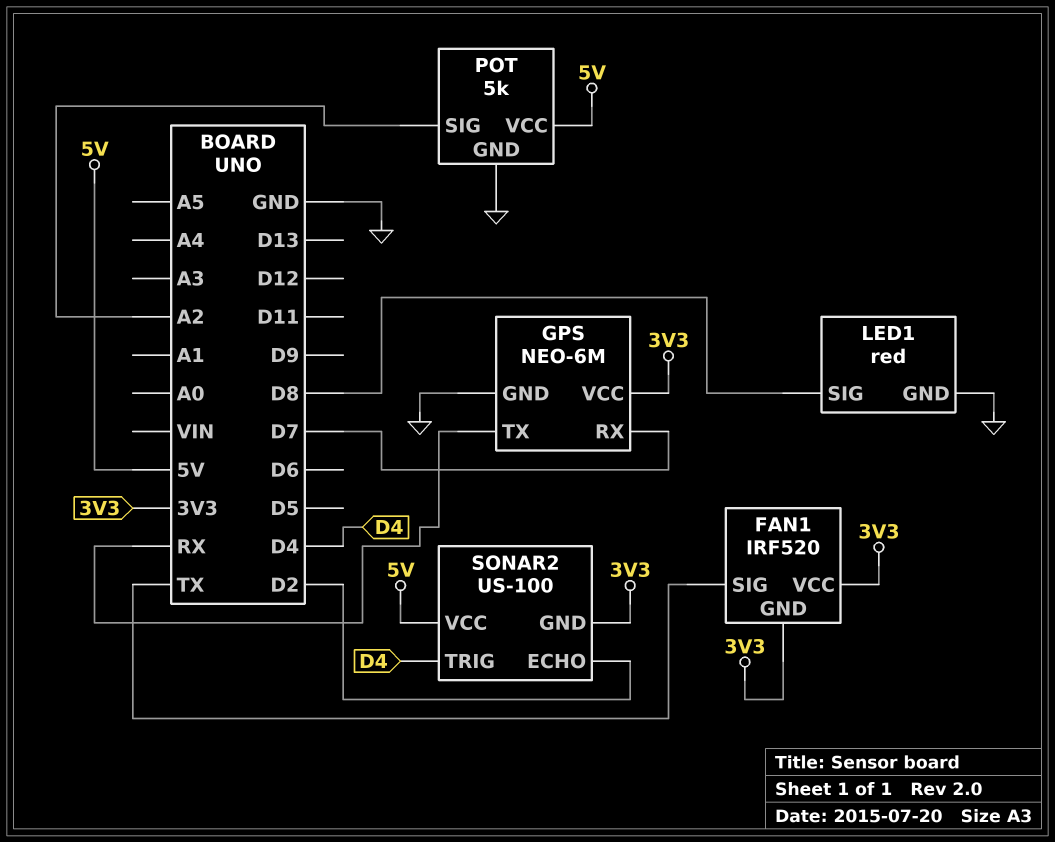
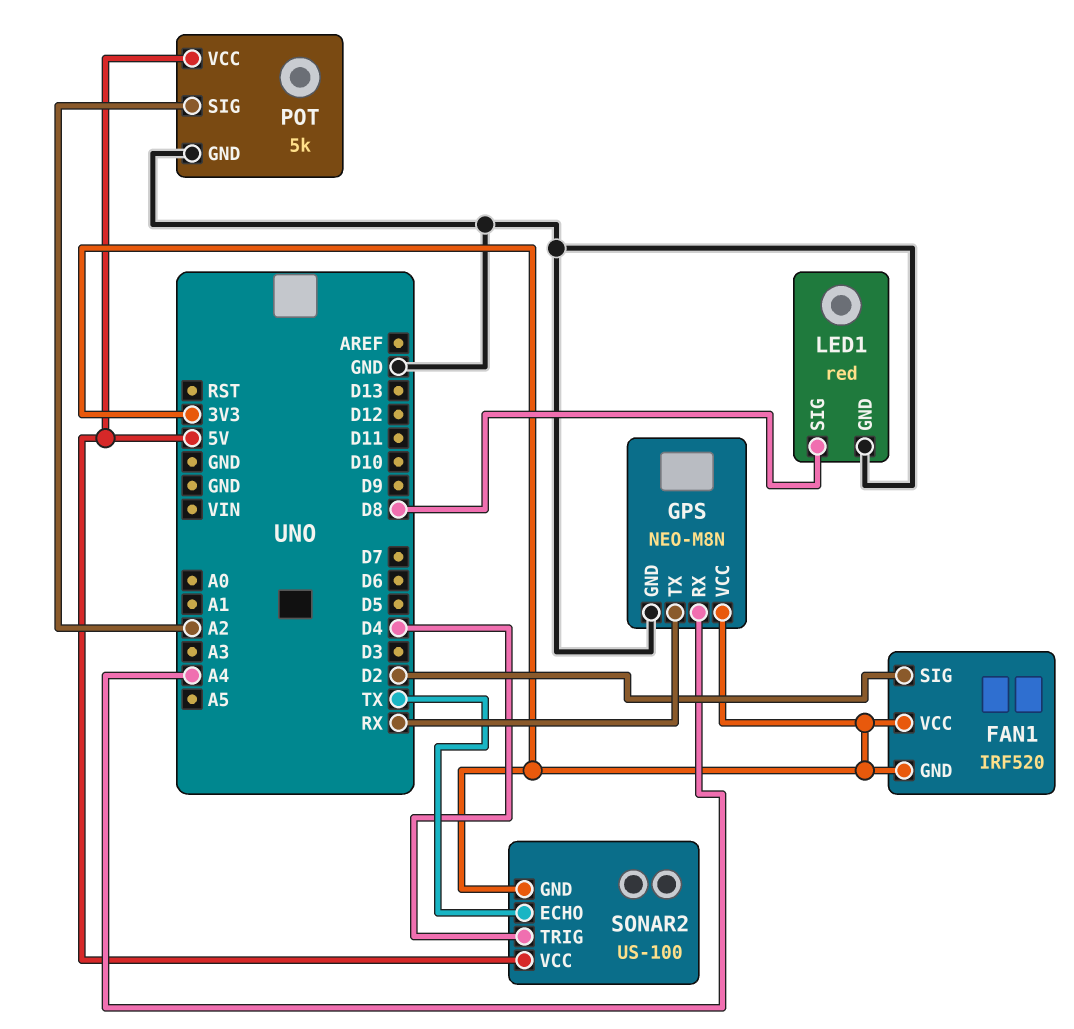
FAN1 pin SIG: TX -> D2
GPS: NEO-6M -> NEO-M8N
GPS pin RX: D7 -> A4
SONAR2 pin ECHO: D2 -> TX

